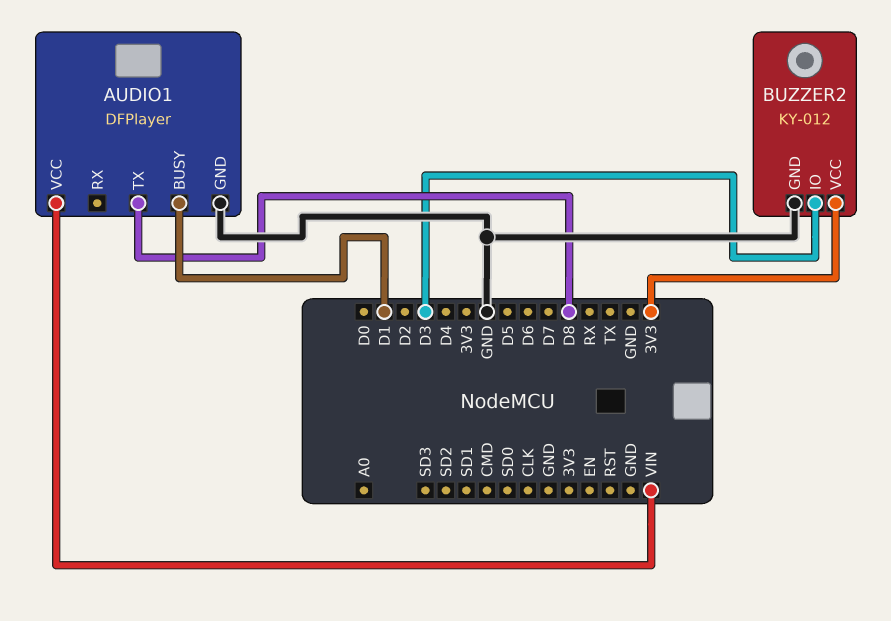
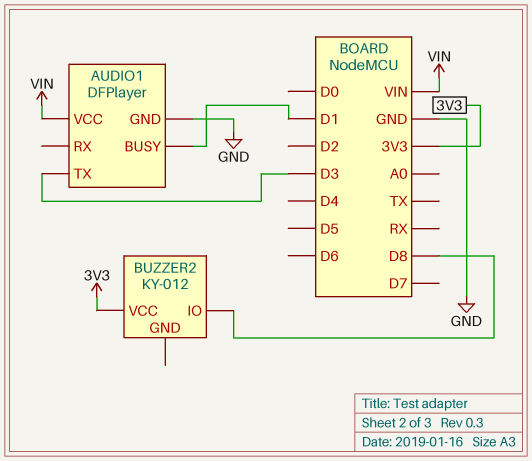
AUDIO1 pin TX: D8 -> D3
BUZZER2 pin GND: GND -> none
BUZZER2 pin IO: D3 -> D8

